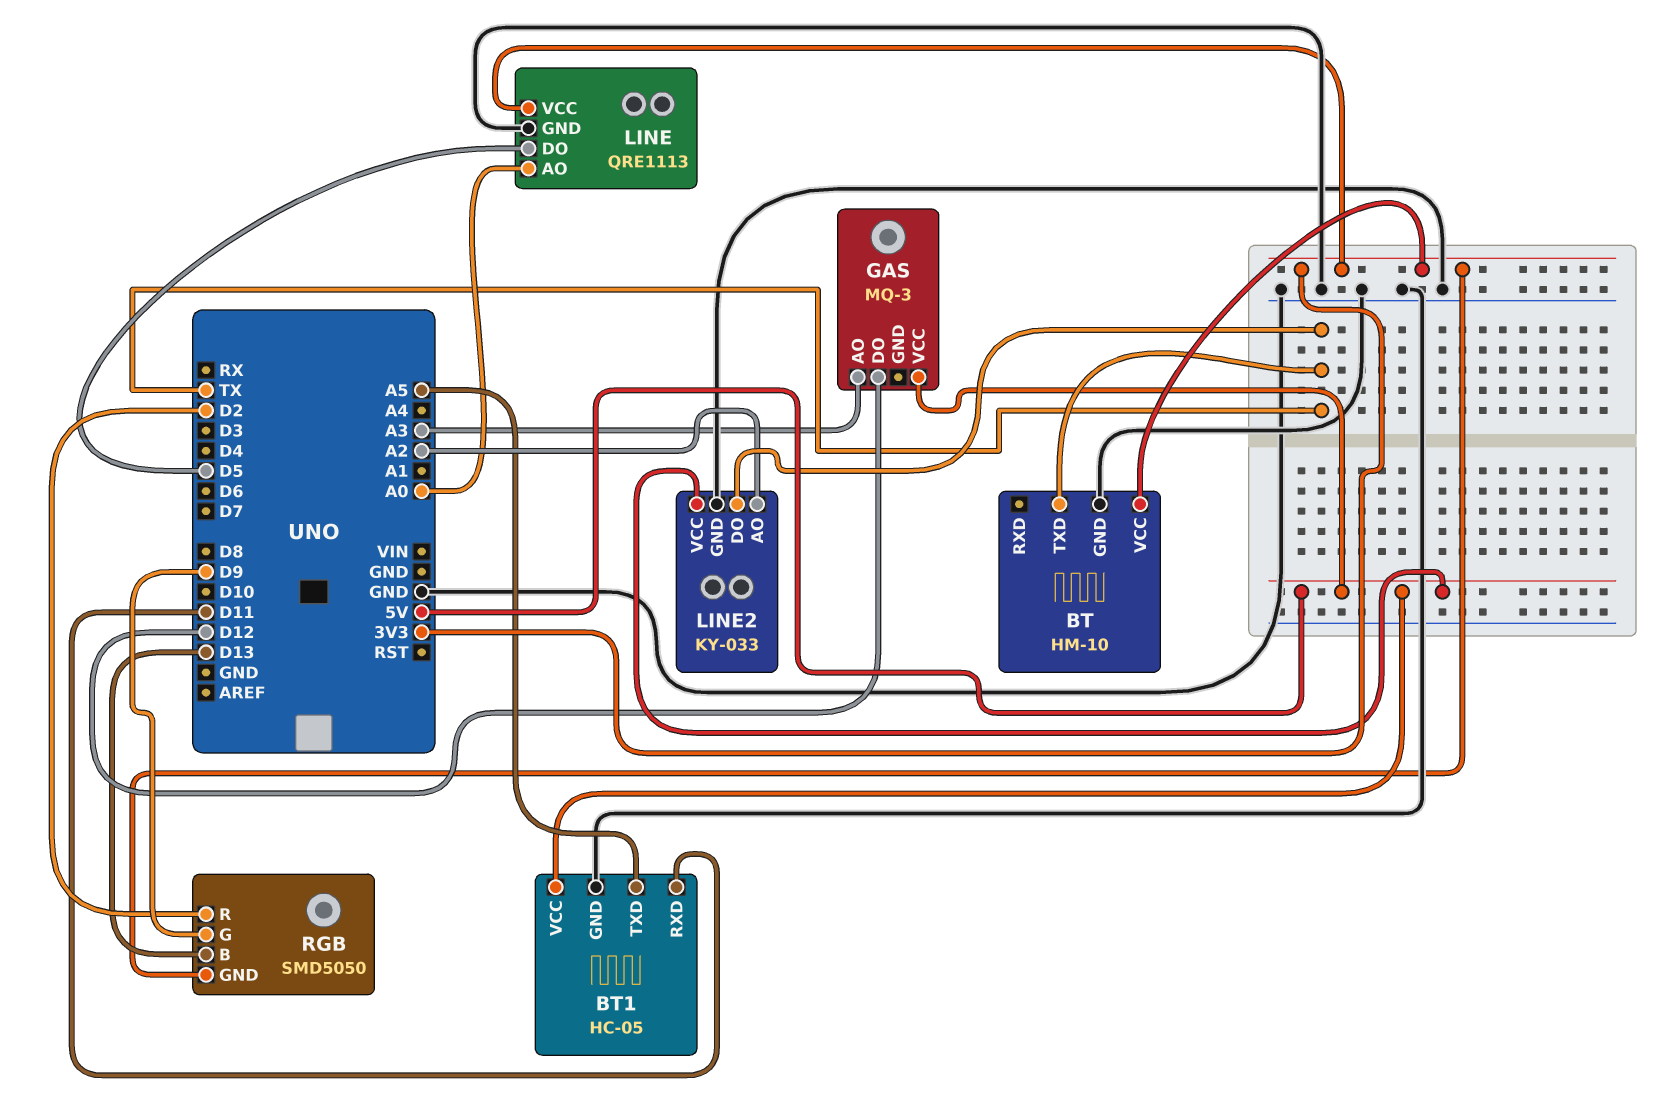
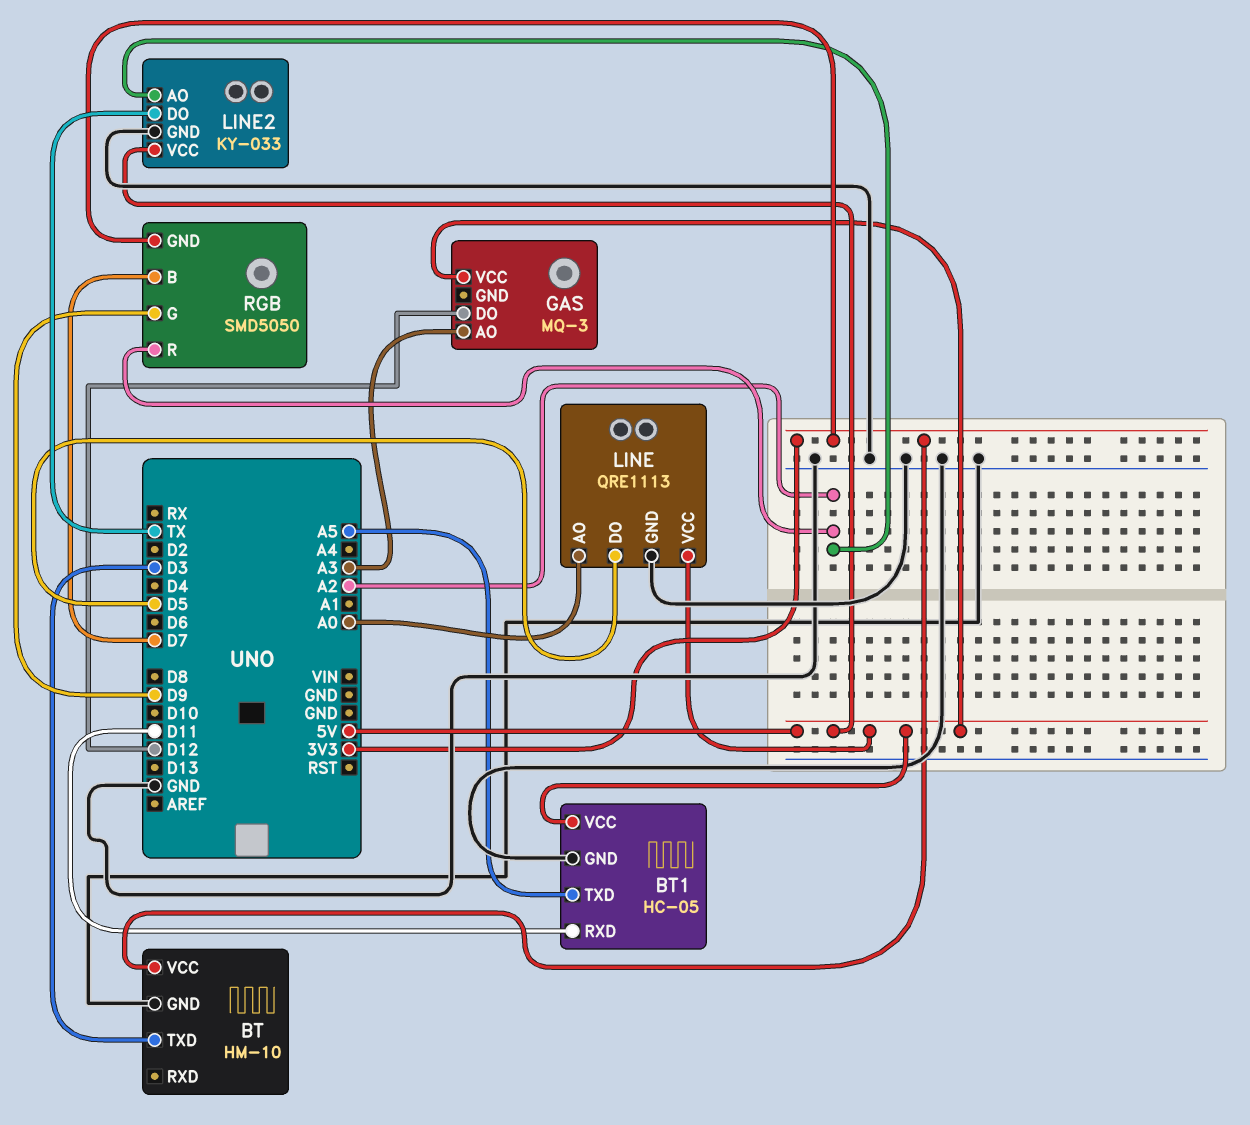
BT pin TXD: TX -> D3
LINE pin VCC: 3V3 -> 5V
RGB pin B: D13 -> D7
RGB pin R: D2 -> A2

